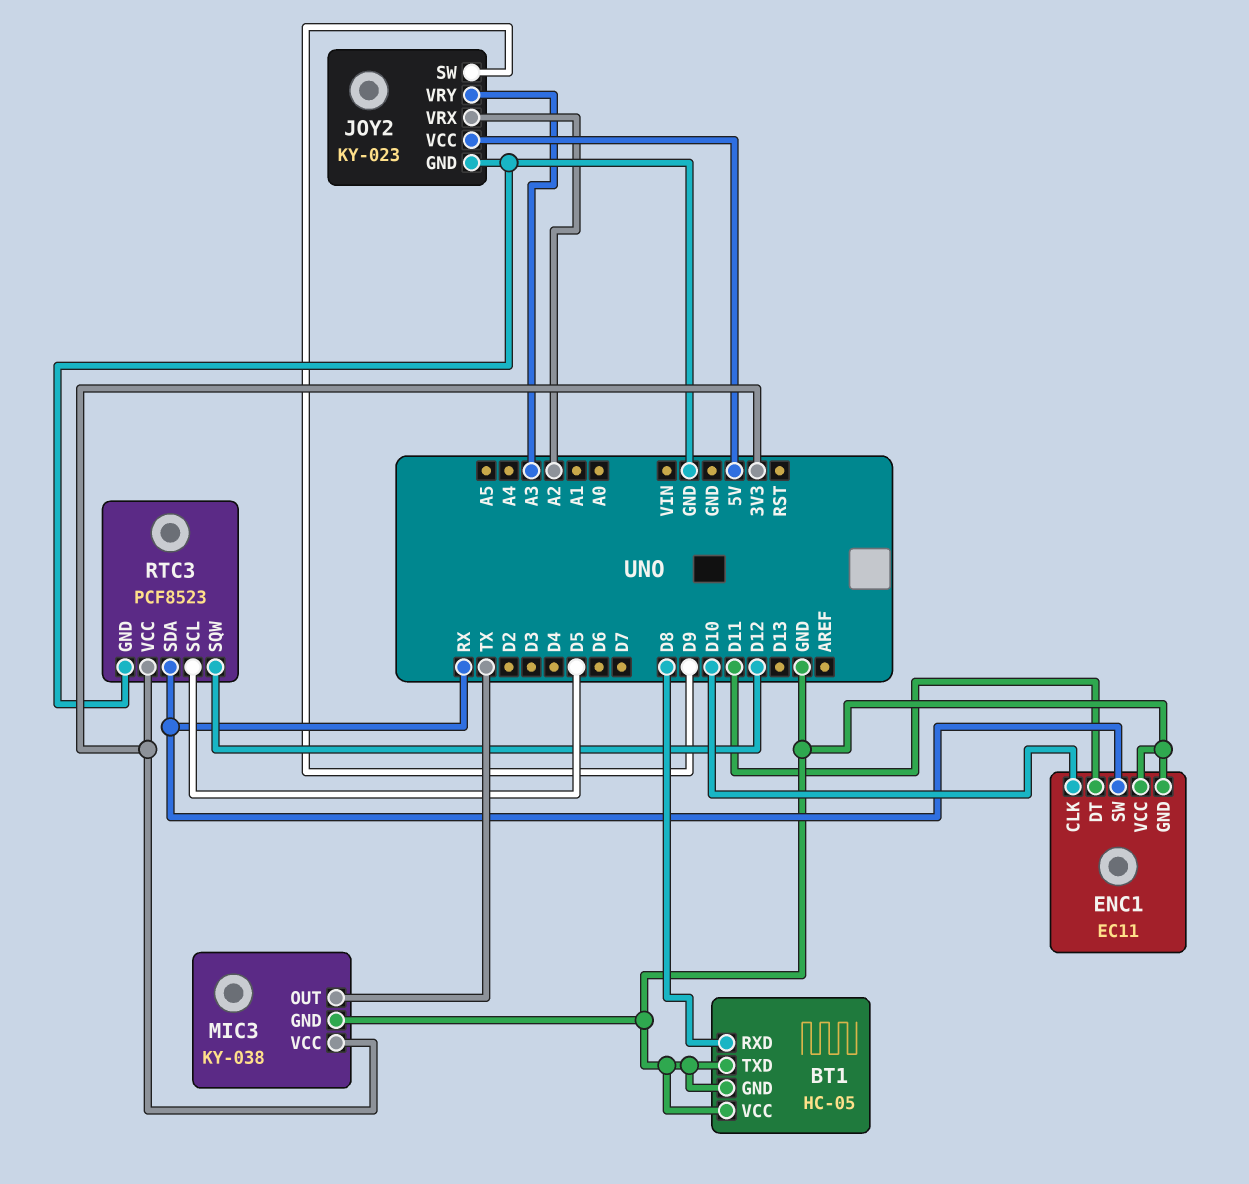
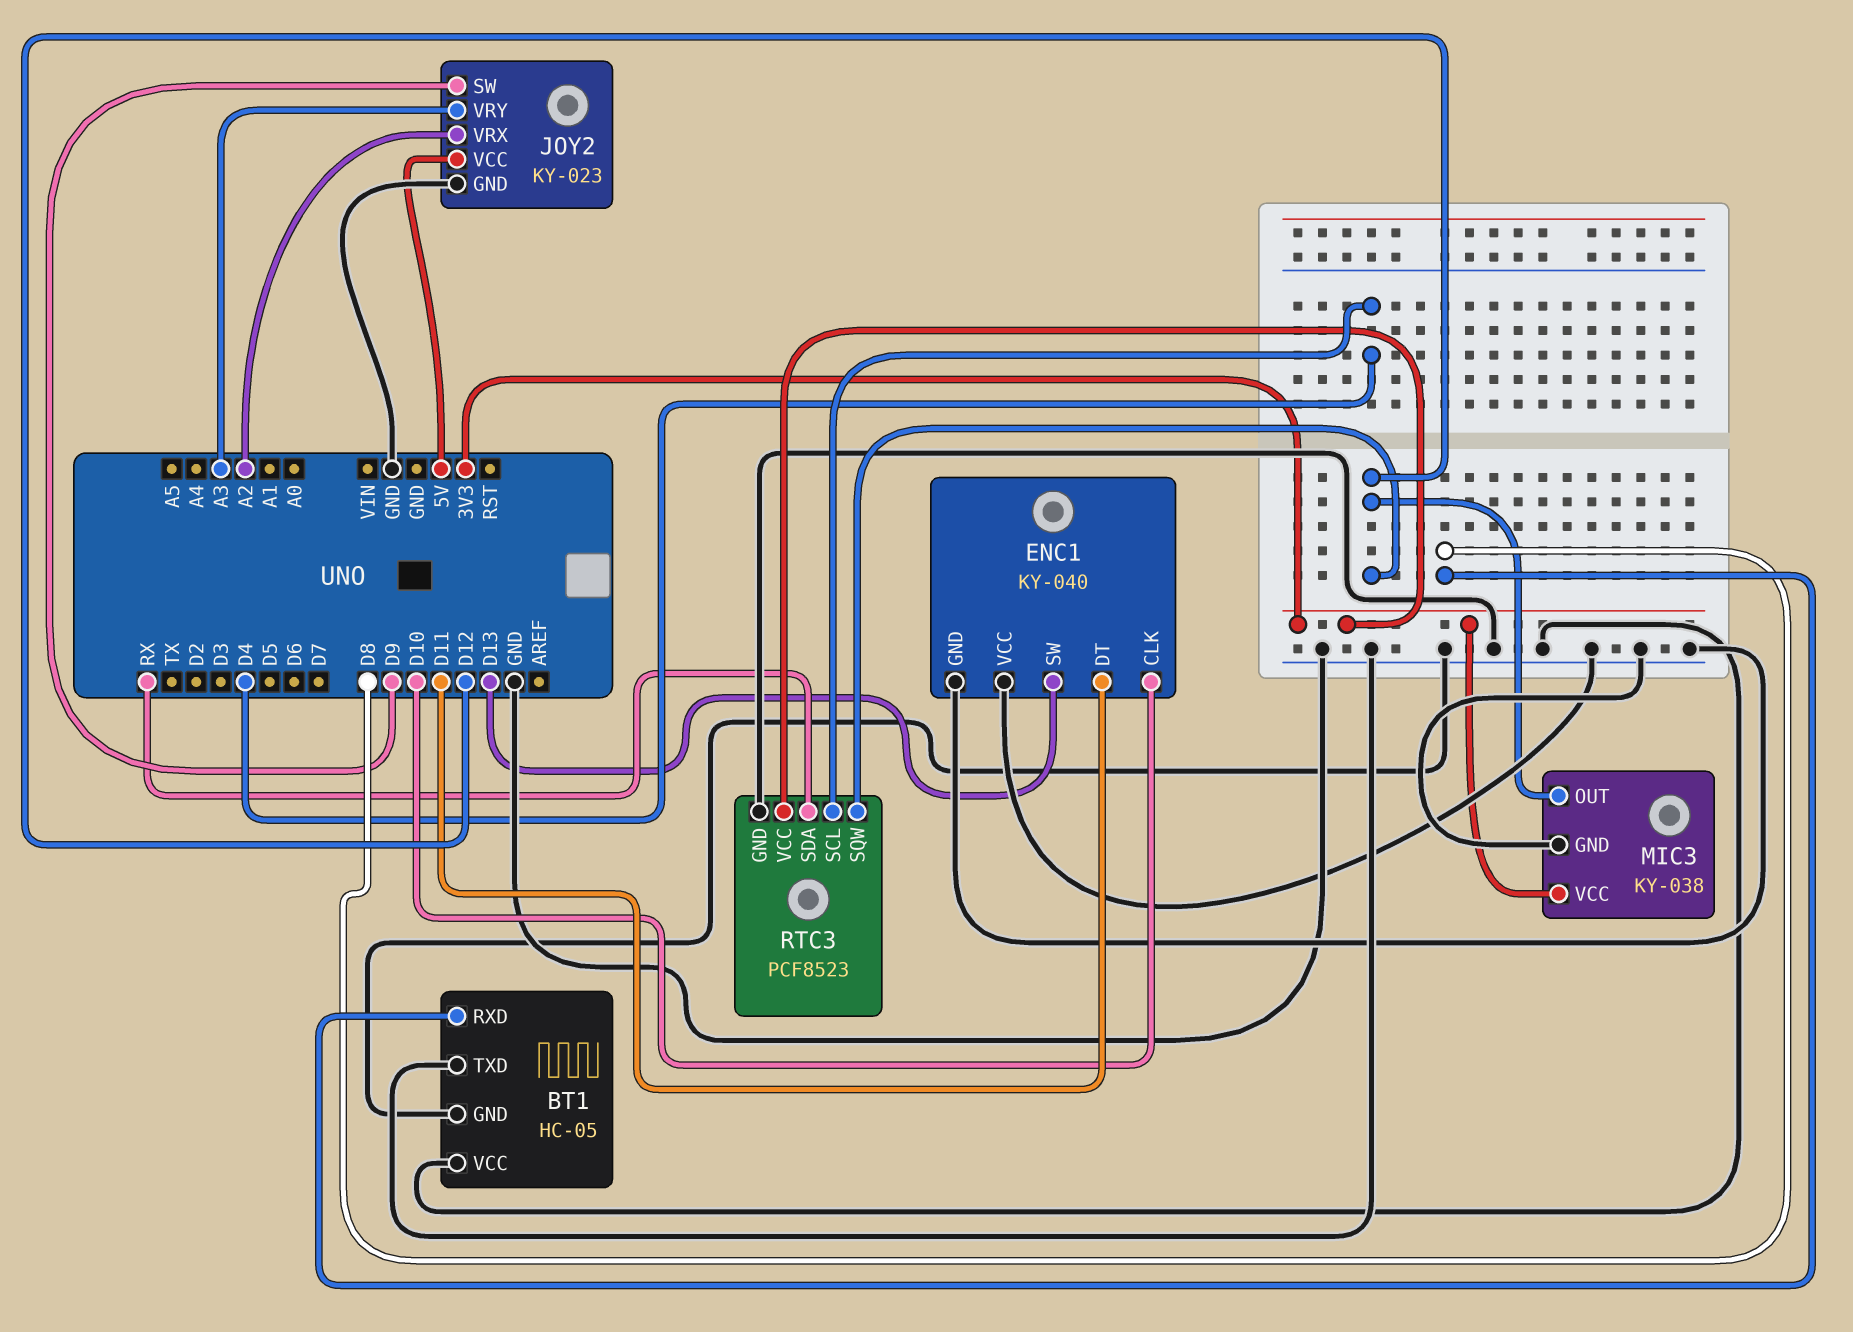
ENC1: EC11 -> KY-040
ENC1 pin SW: RX -> D13
MIC3 pin OUT: TX -> D12
RTC3 pin SCL: D5 -> D4

